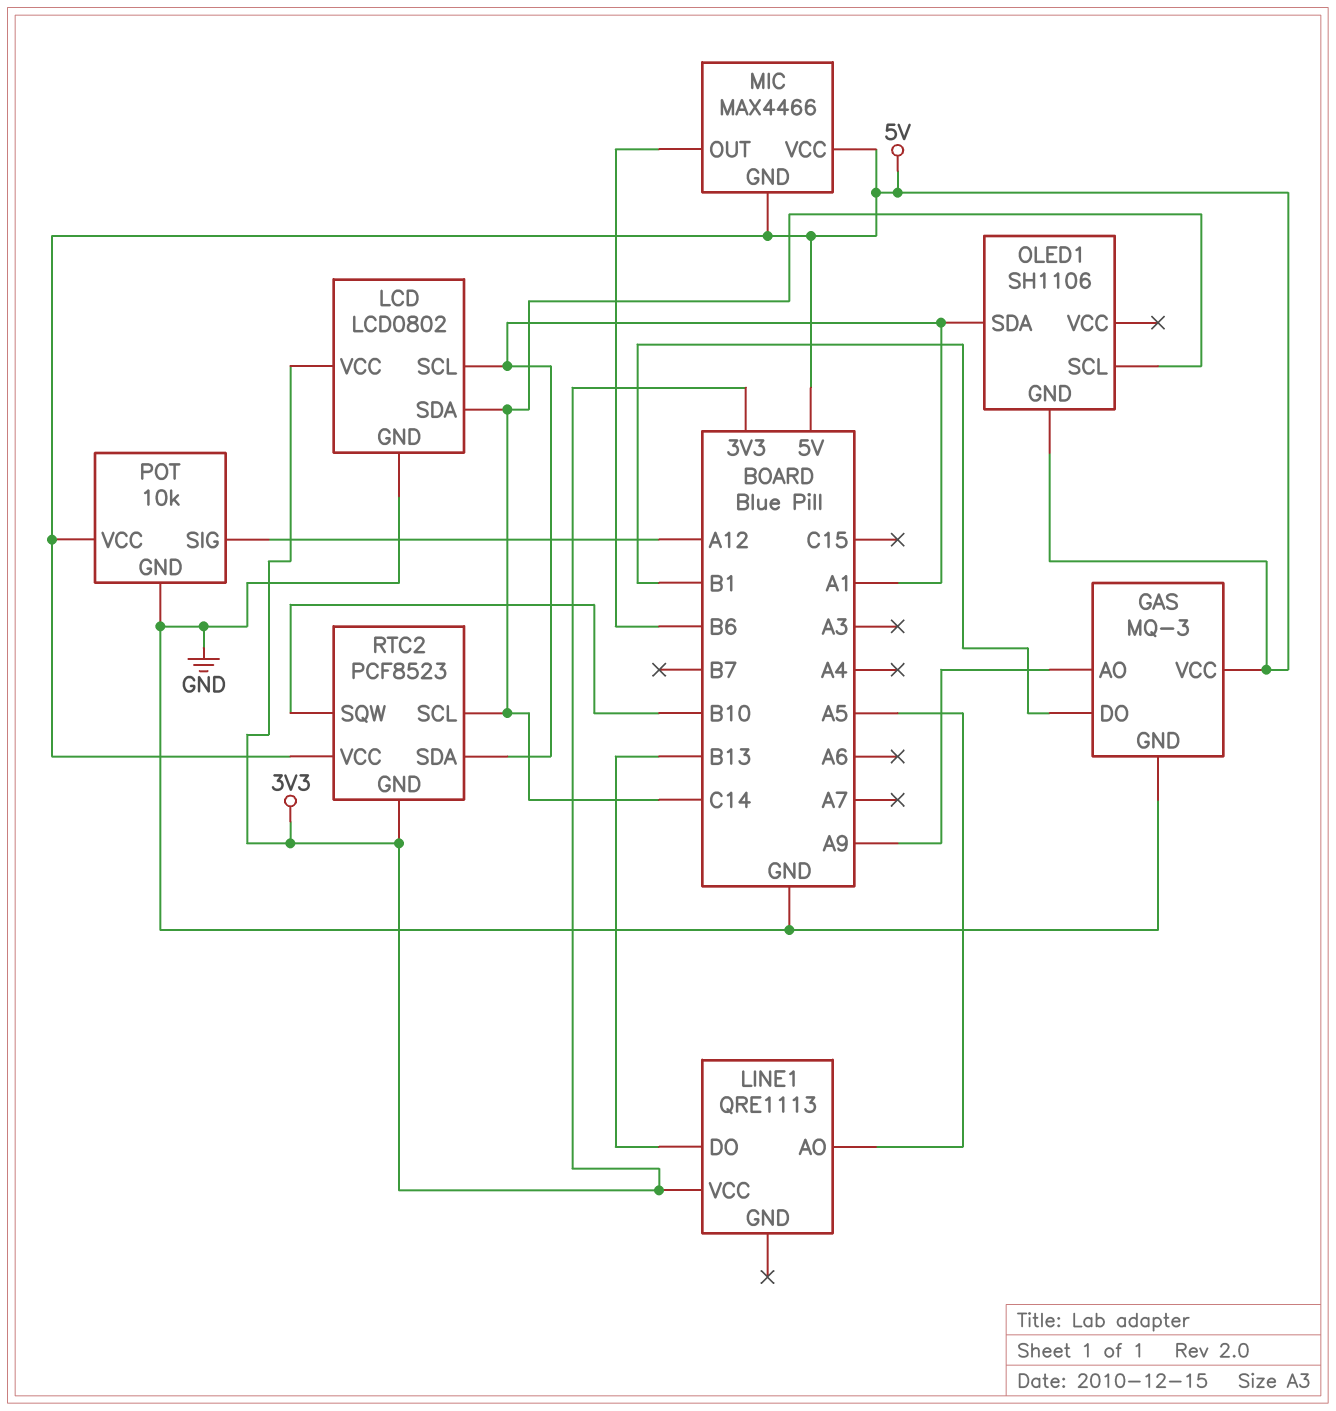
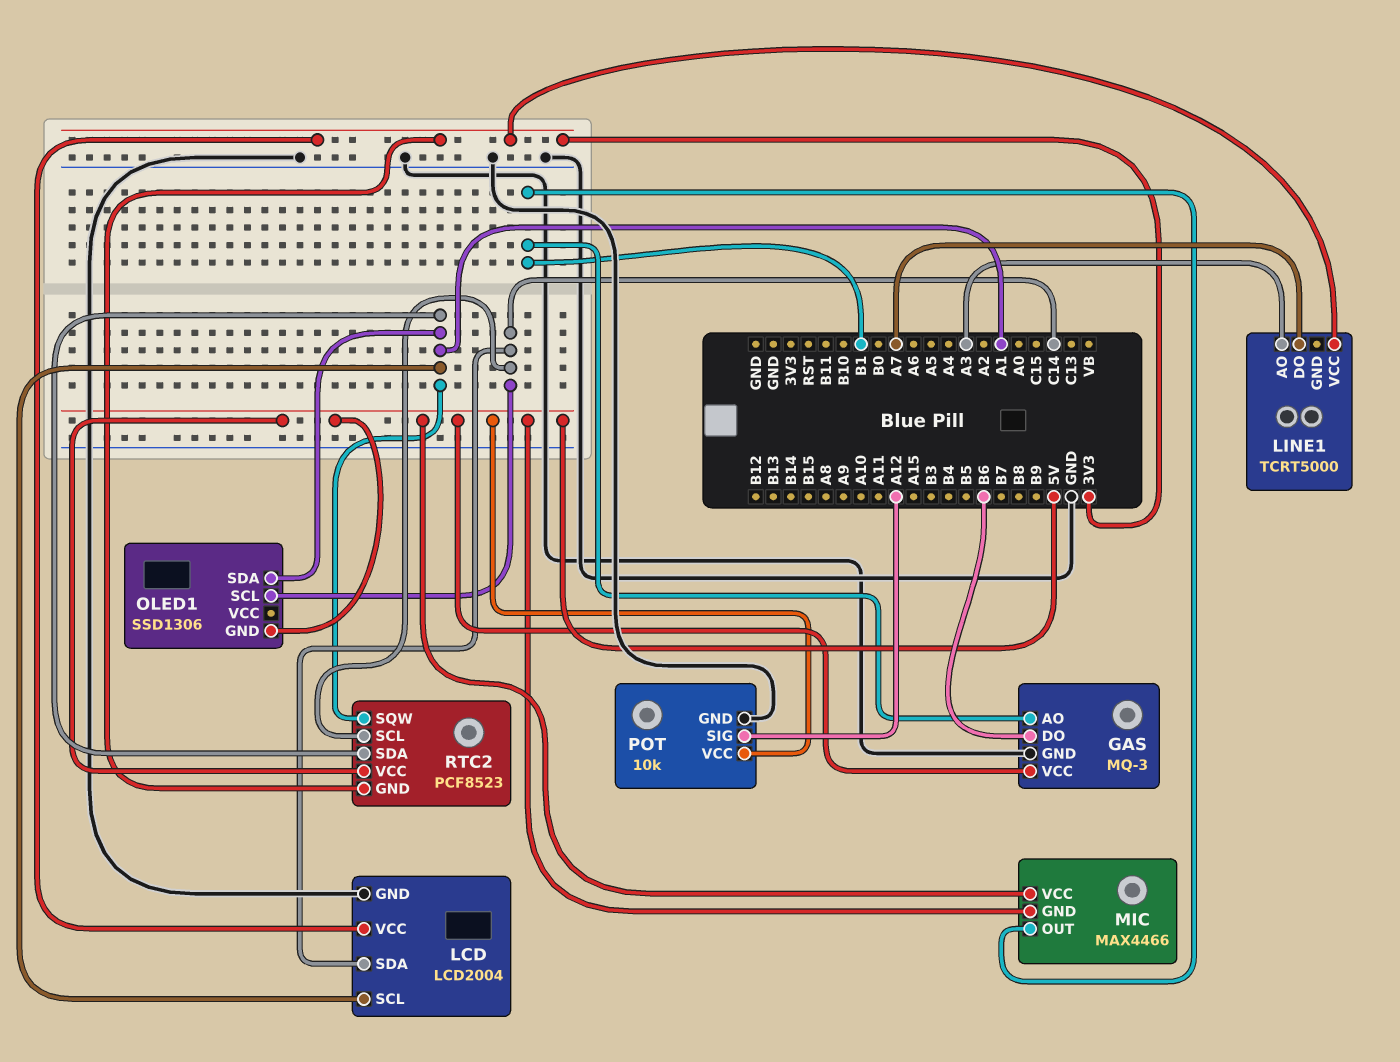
GAS pin AO: A9 -> B1
GAS pin DO: B1 -> B6
LCD: LCD0802 -> LCD2004
LINE1: QRE1113 -> TCRT5000
LINE1 pin AO: A5 -> A3
LINE1 pin DO: B13 -> A7
MIC pin OUT: B6 -> B1
OLED1: SH1106 -> SSD1306
RTC2 pin SQW: B10 -> A1

